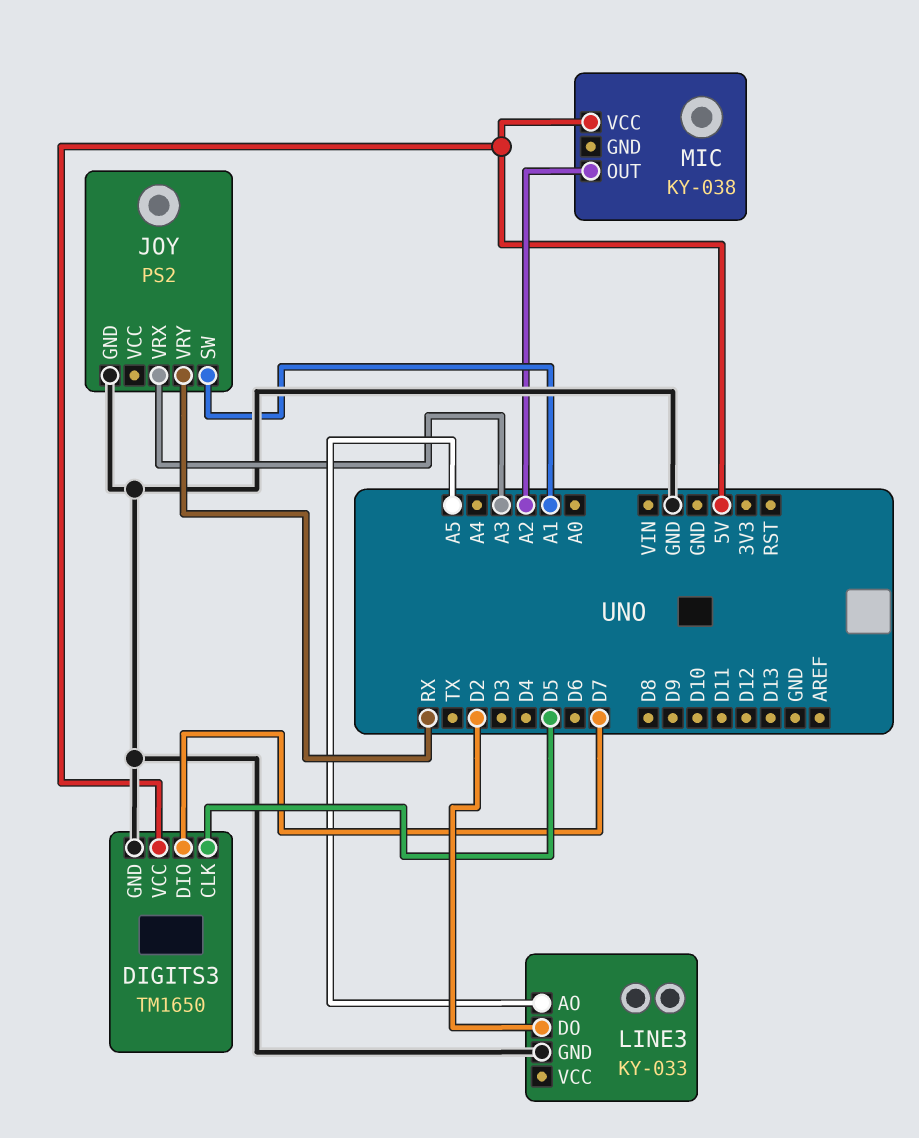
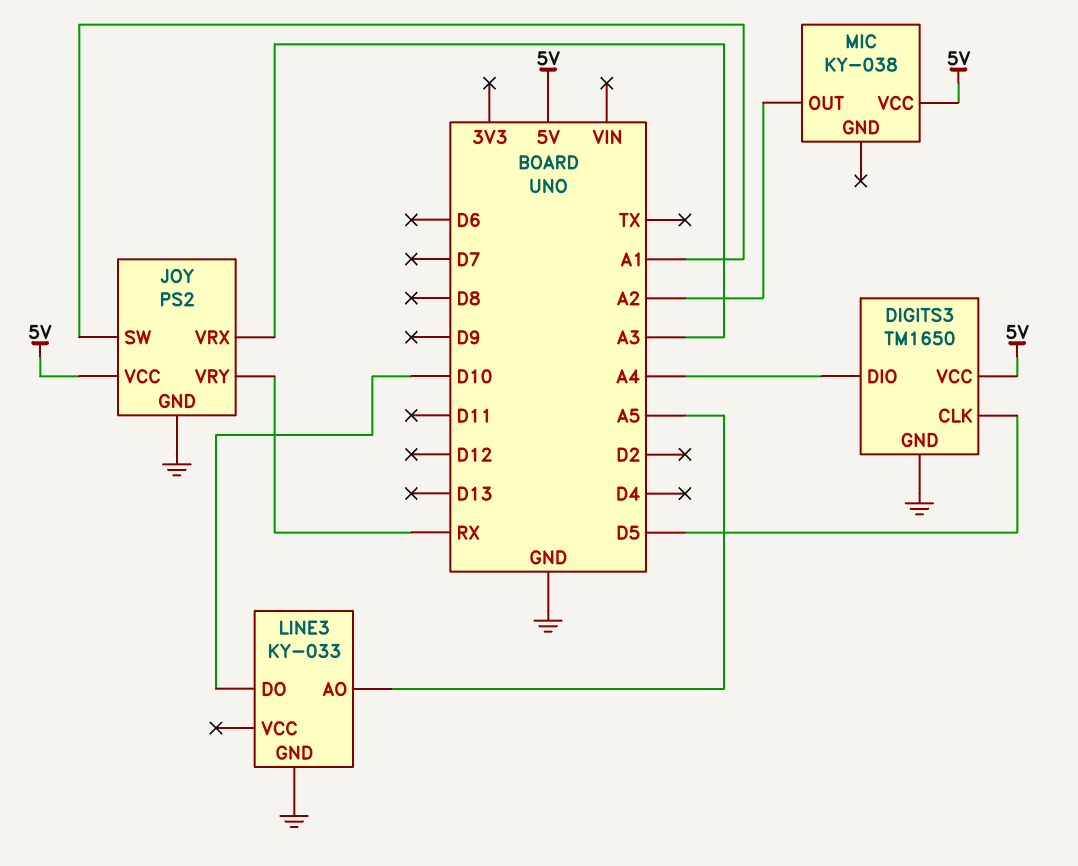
DIGITS3 pin DIO: D7 -> A4
JOY pin VCC: none -> 5V
LINE3 pin DO: D2 -> D10

